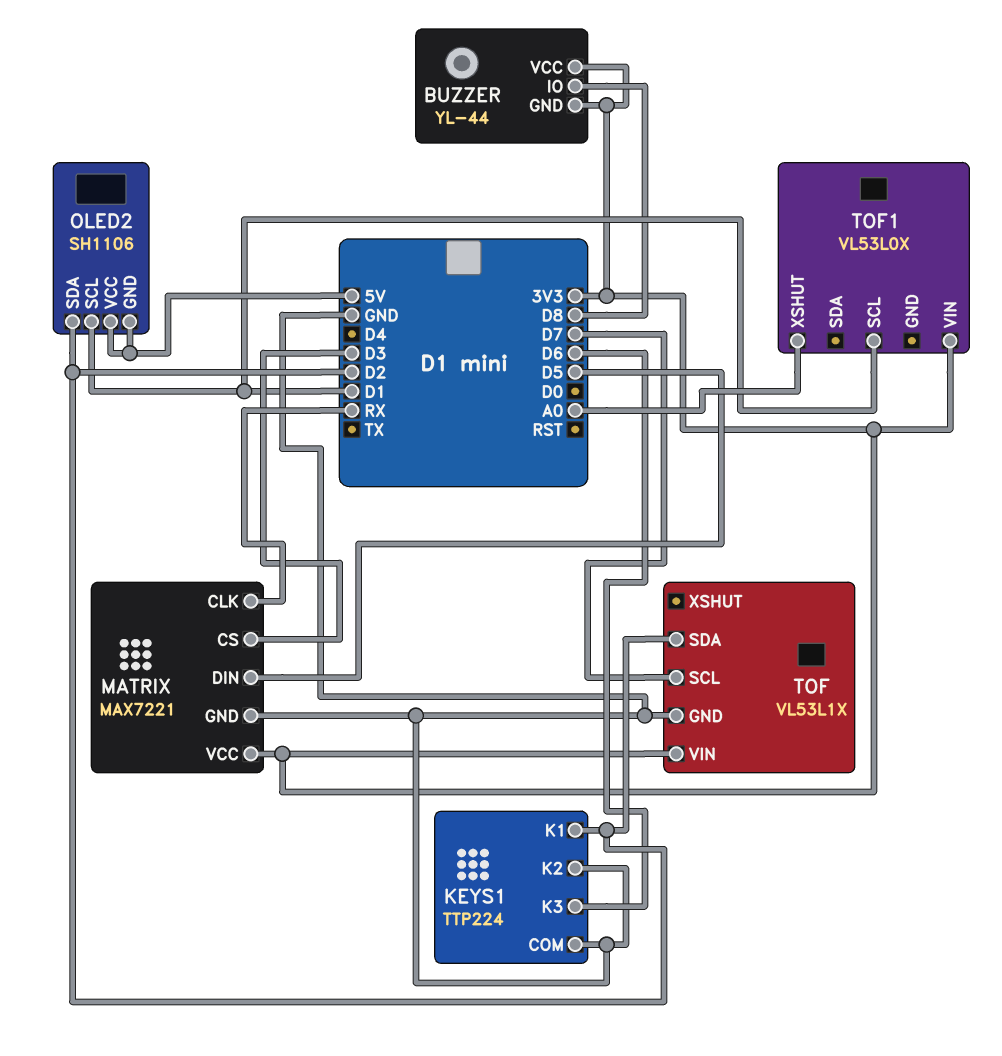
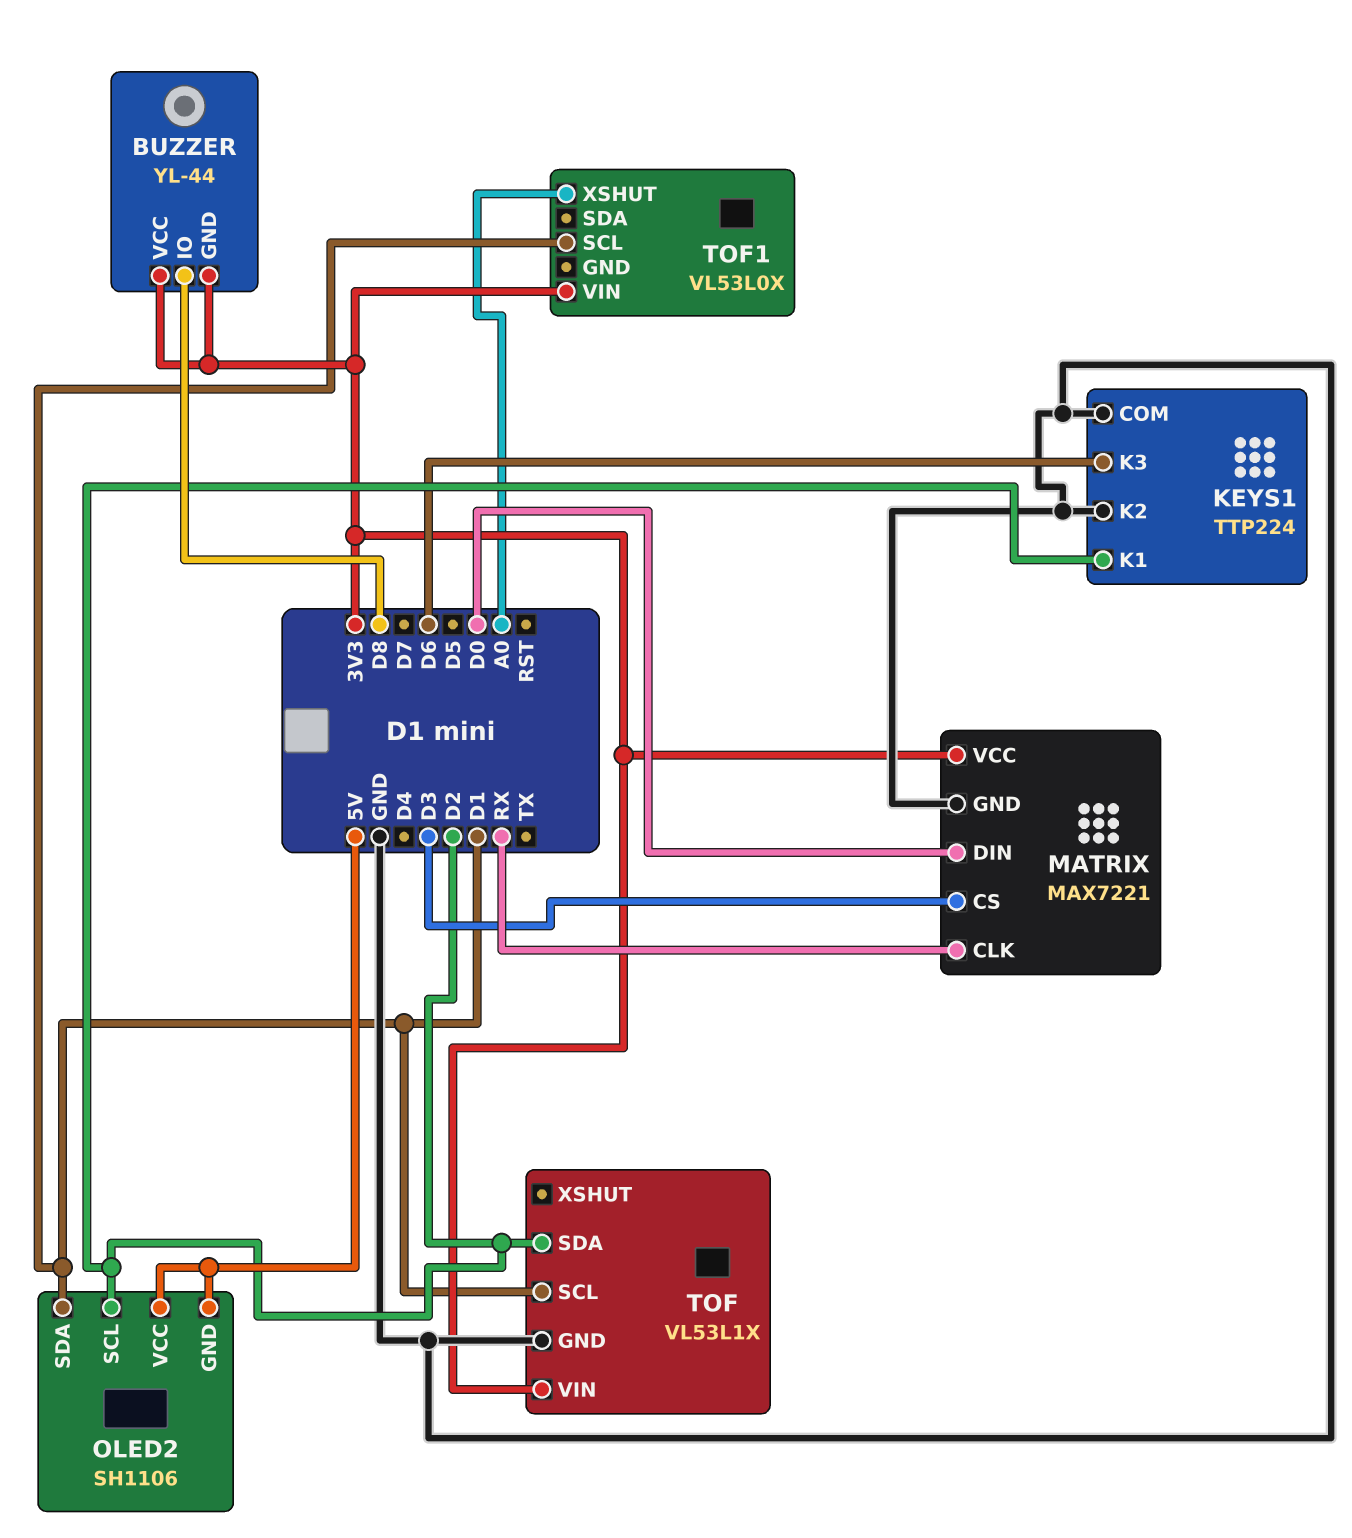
MATRIX pin DIN: D5 -> D0
OLED2 pin SCL: D1 -> D2
OLED2 pin SDA: D2 -> D1
TOF pin SCL: D7 -> D1

